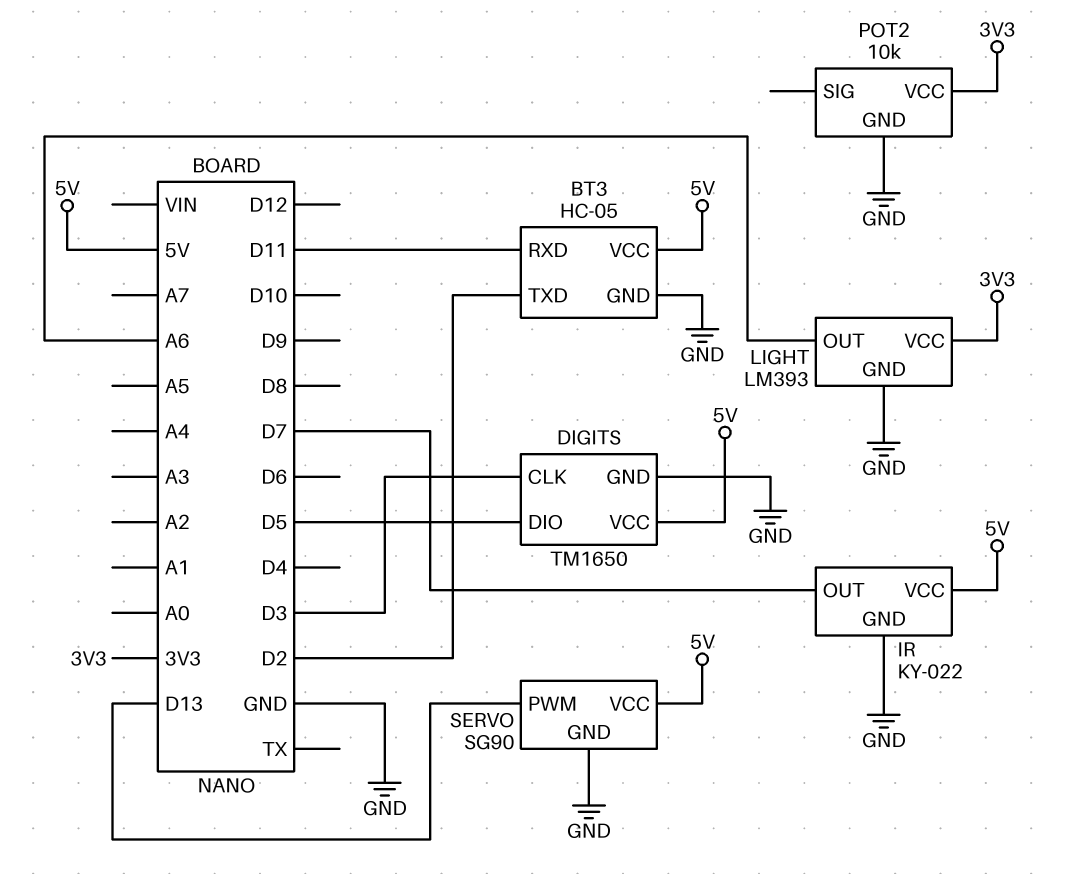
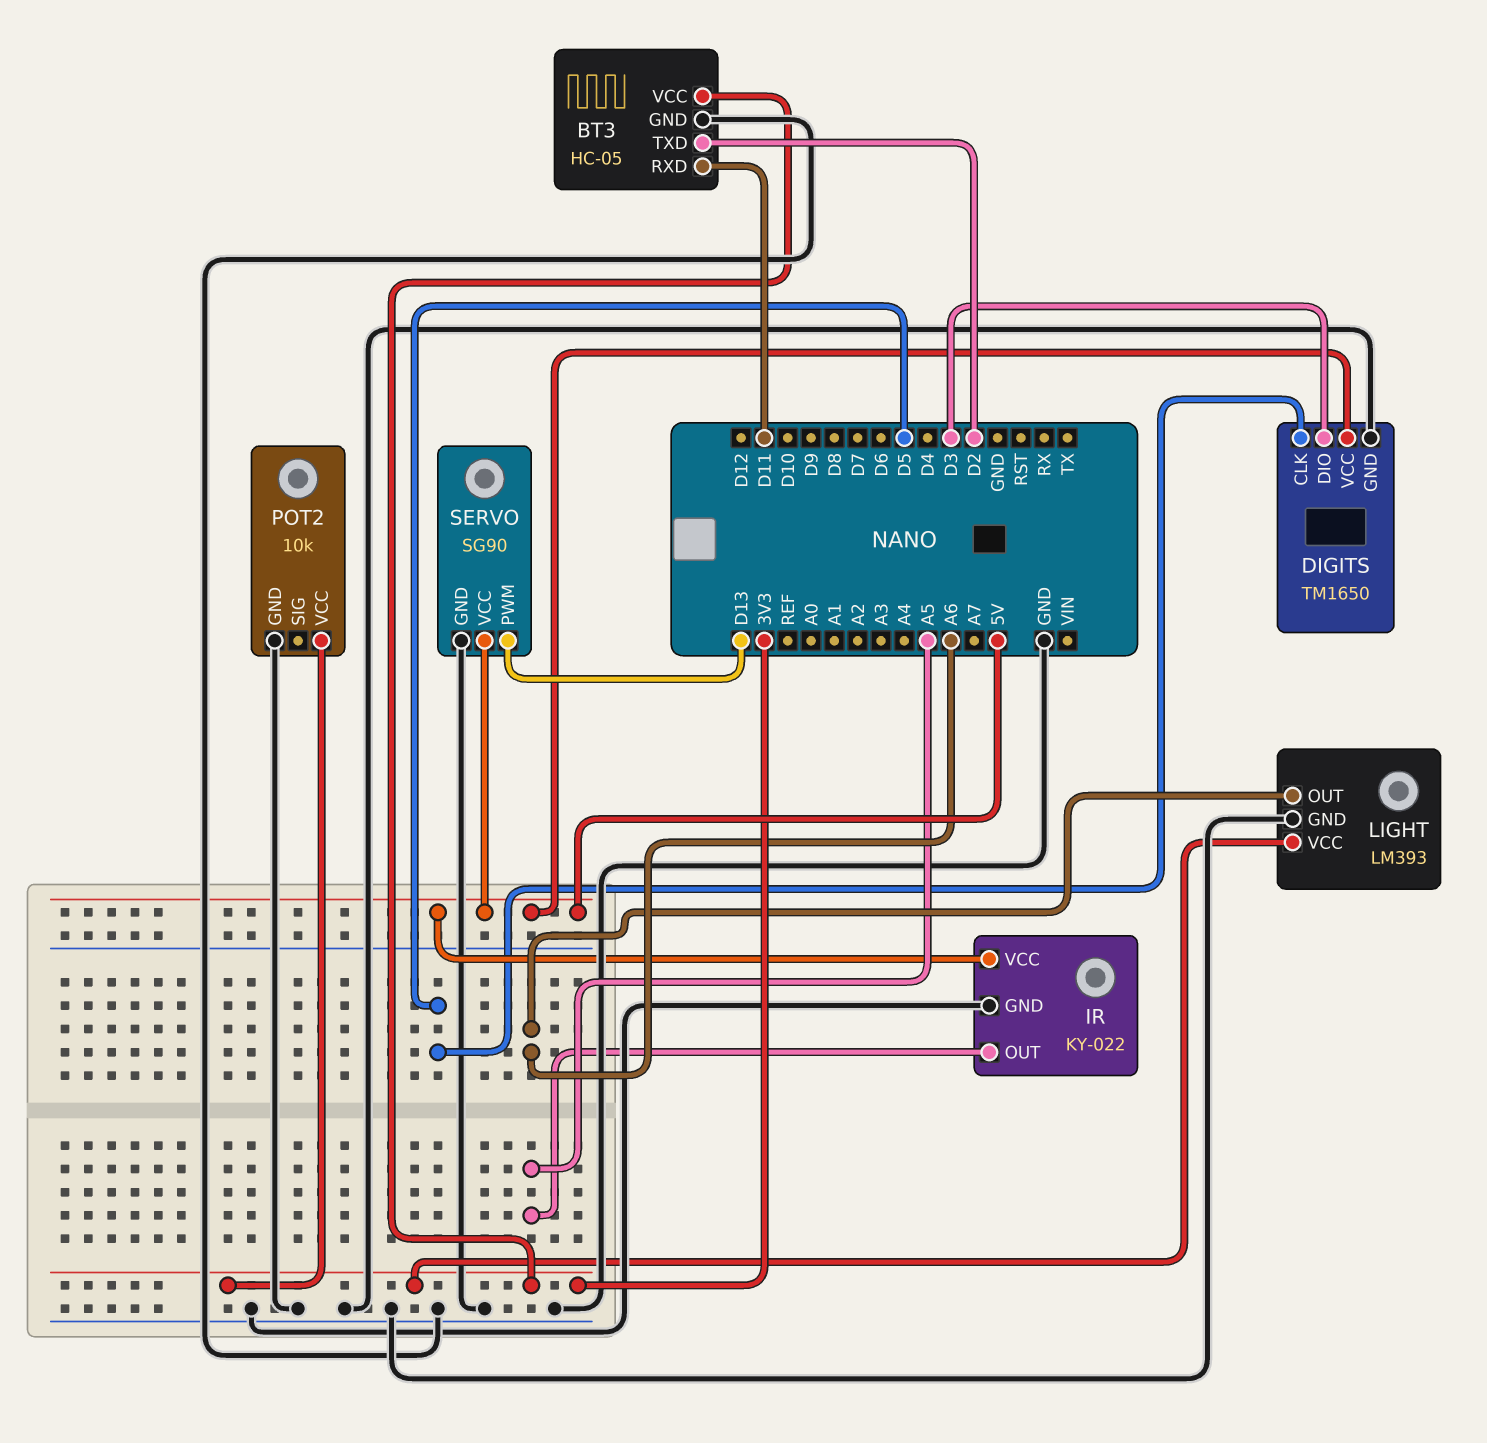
BT3 pin VCC: 5V -> 3V3
DIGITS pin CLK: D3 -> D5
DIGITS pin DIO: D5 -> D3
IR pin OUT: D7 -> A5

